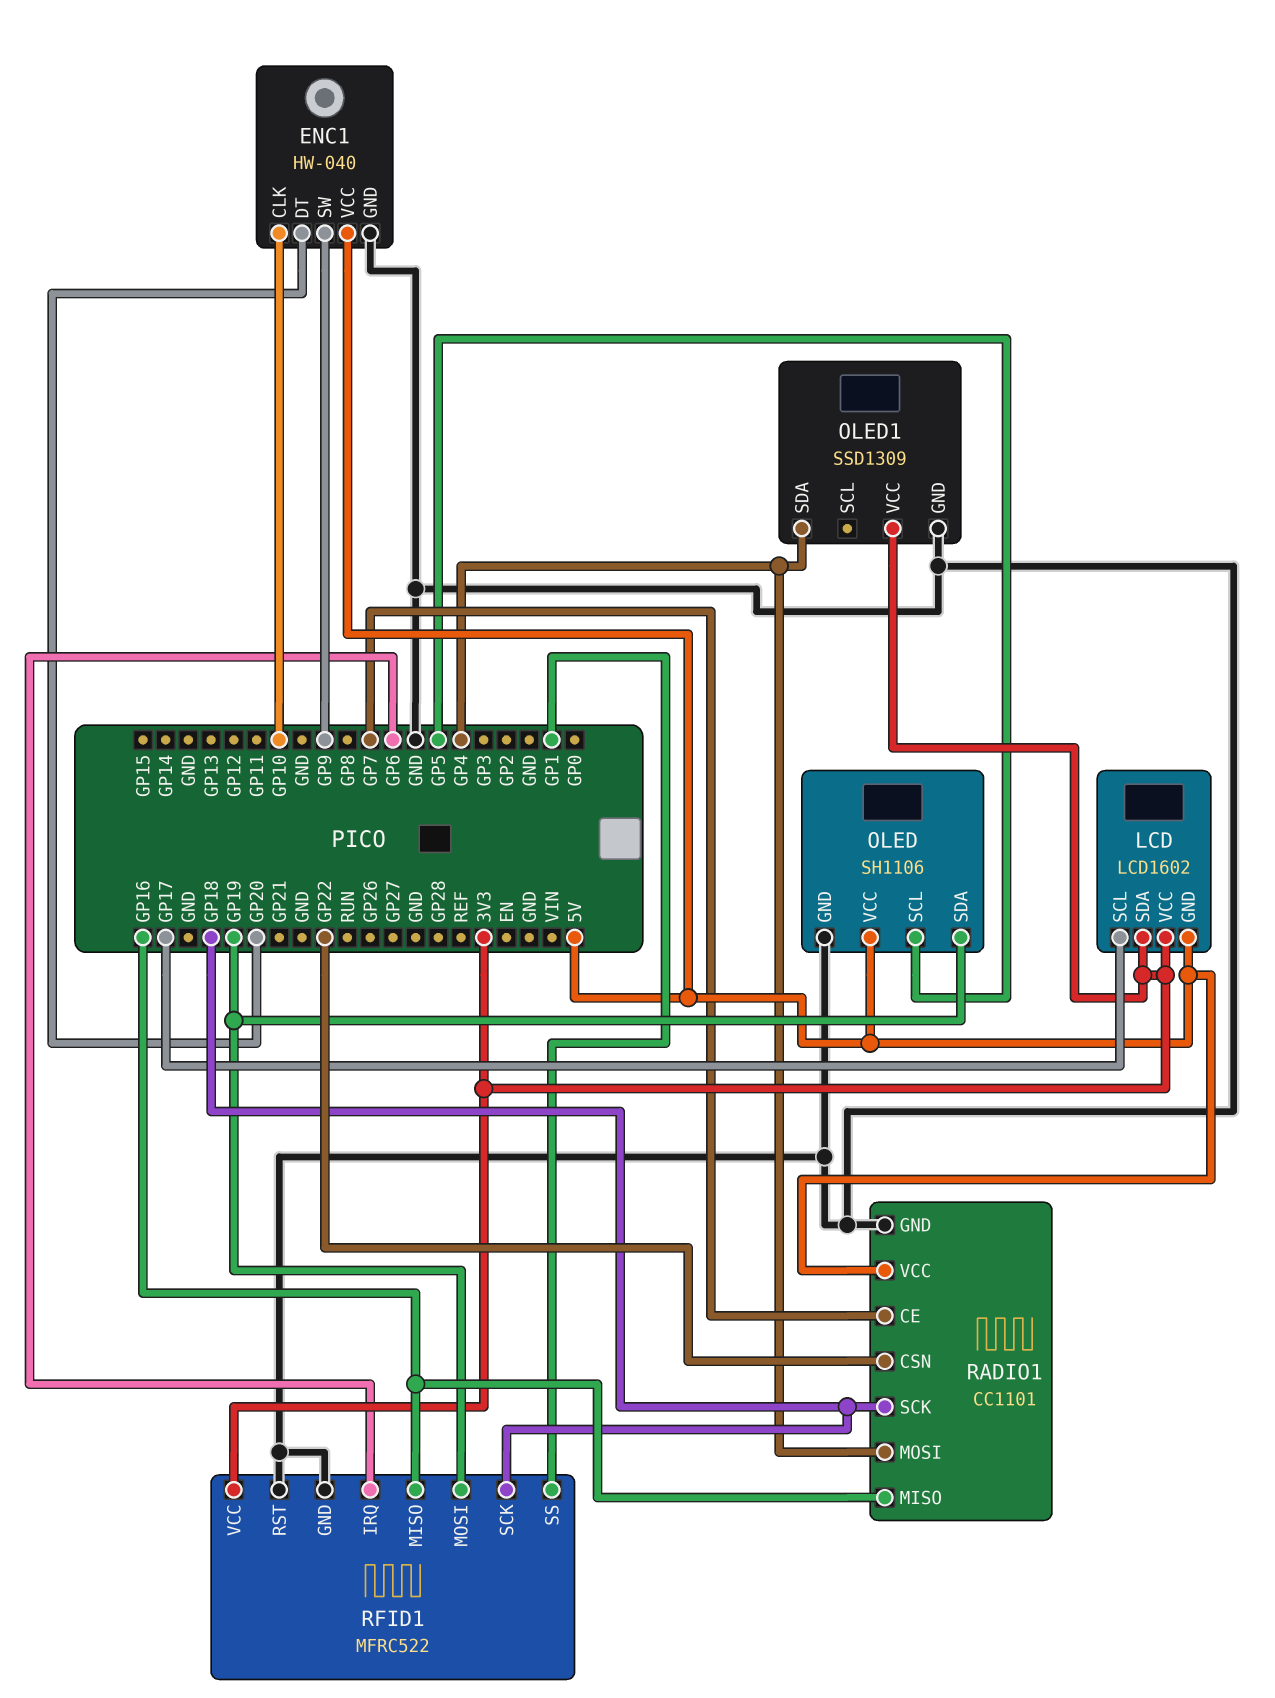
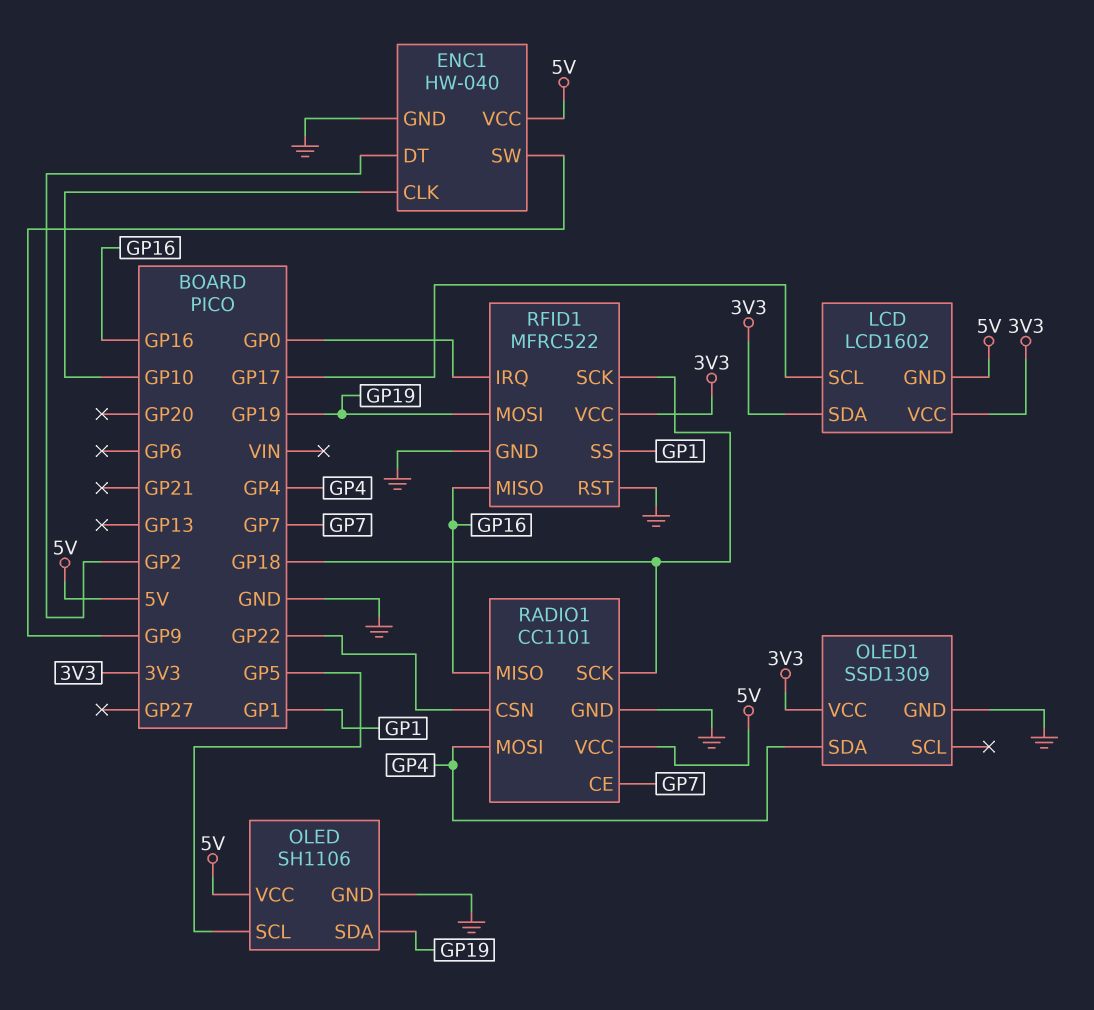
ENC1 pin DT: GP20 -> GP2
RFID1 pin IRQ: GP6 -> GP0

